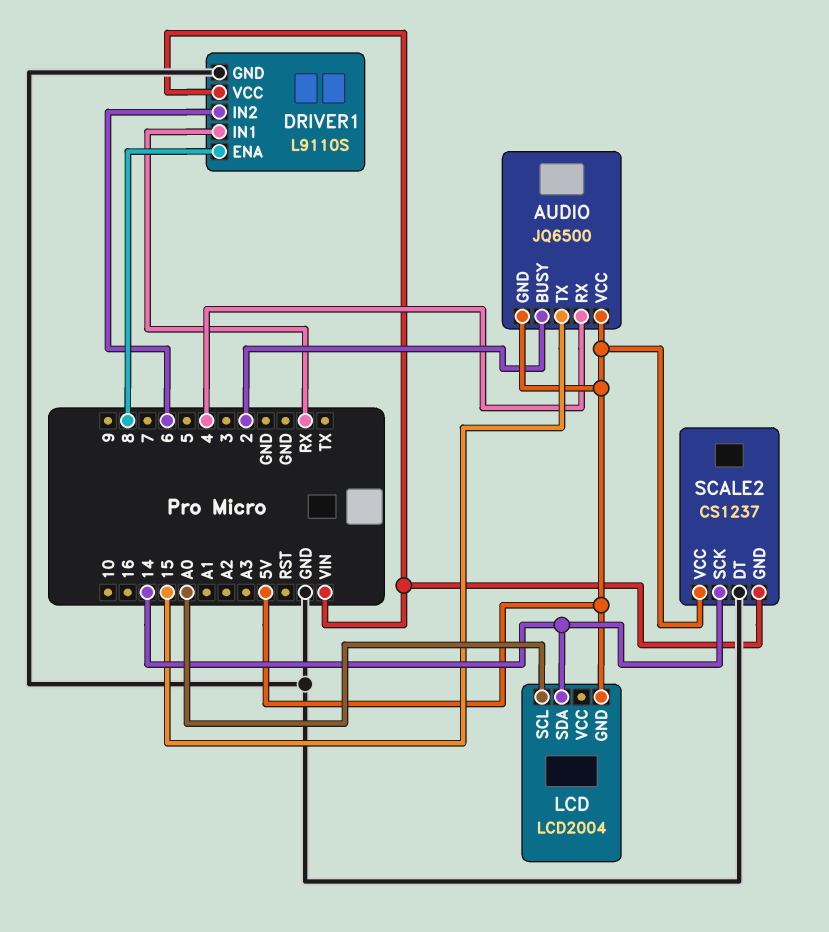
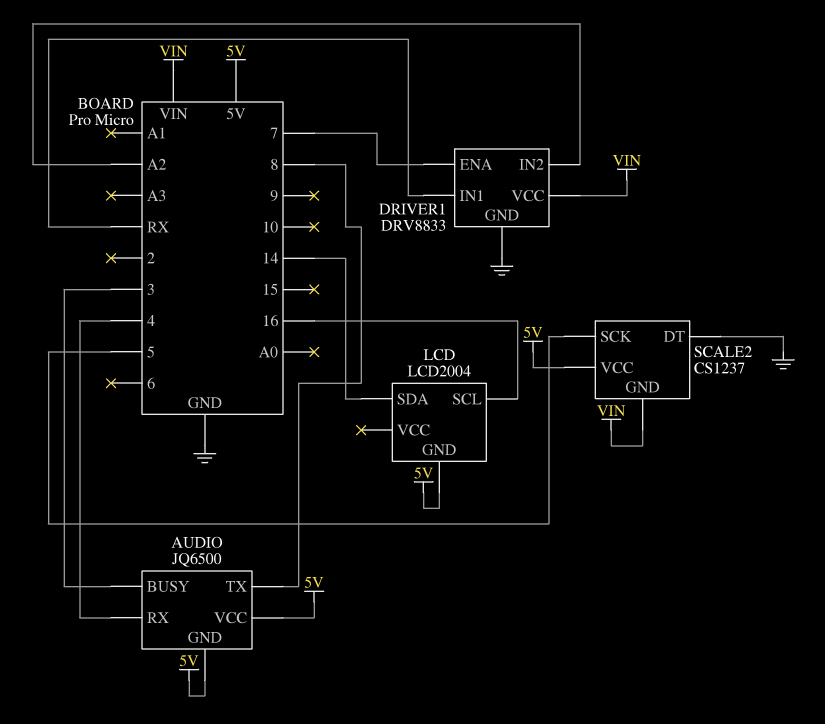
AUDIO pin BUSY: 2 -> 3
AUDIO pin TX: 15 -> 8
DRIVER1: L9110S -> DRV8833
DRIVER1 pin ENA: 8 -> 7
DRIVER1 pin IN2: 6 -> A2
LCD pin SCL: A0 -> 16
SCALE2 pin SCK: 14 -> 5

